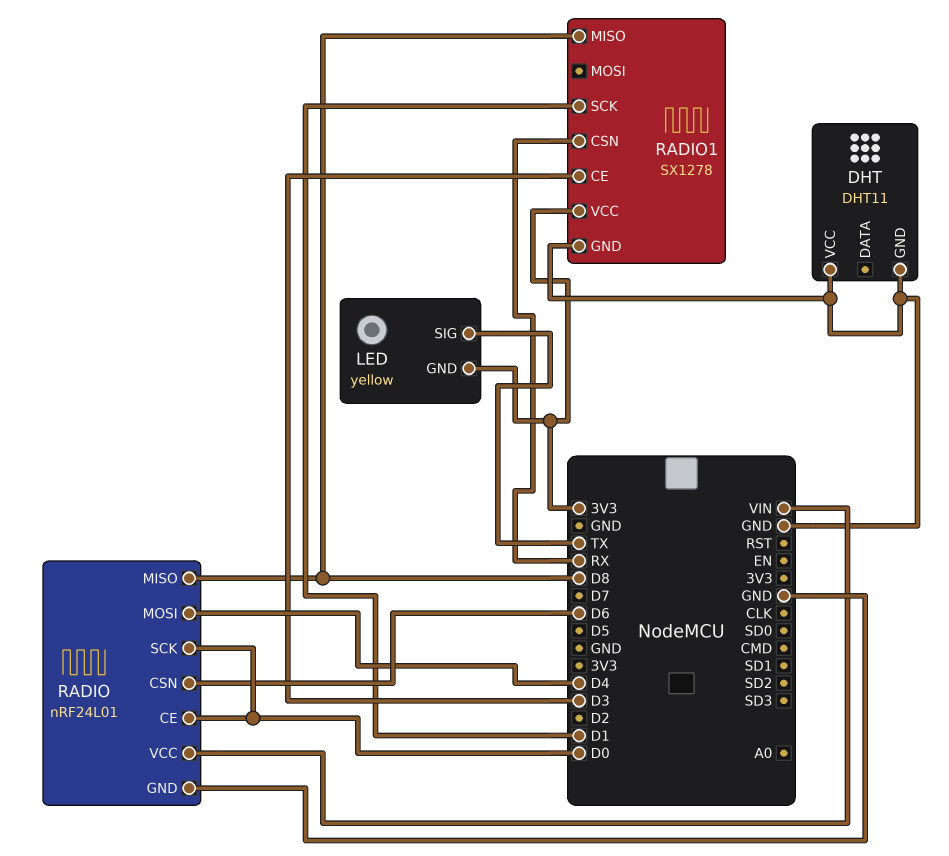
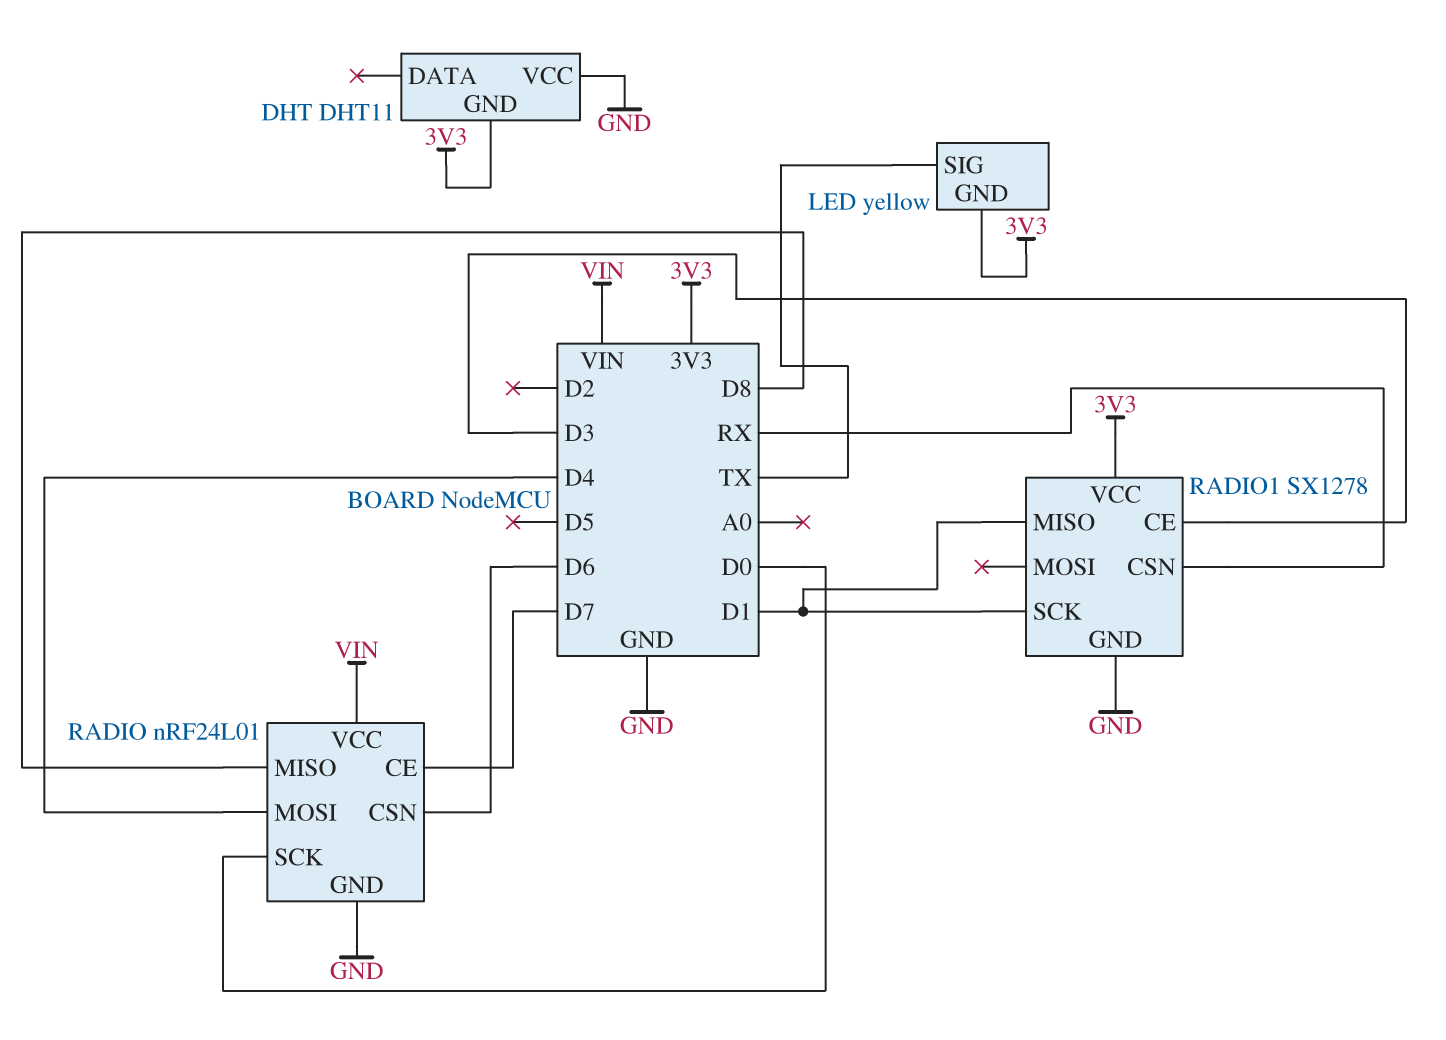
DHT pin GND: GND -> 3V3
RADIO pin CE: D0 -> D7
RADIO1 pin MISO: D8 -> D1

